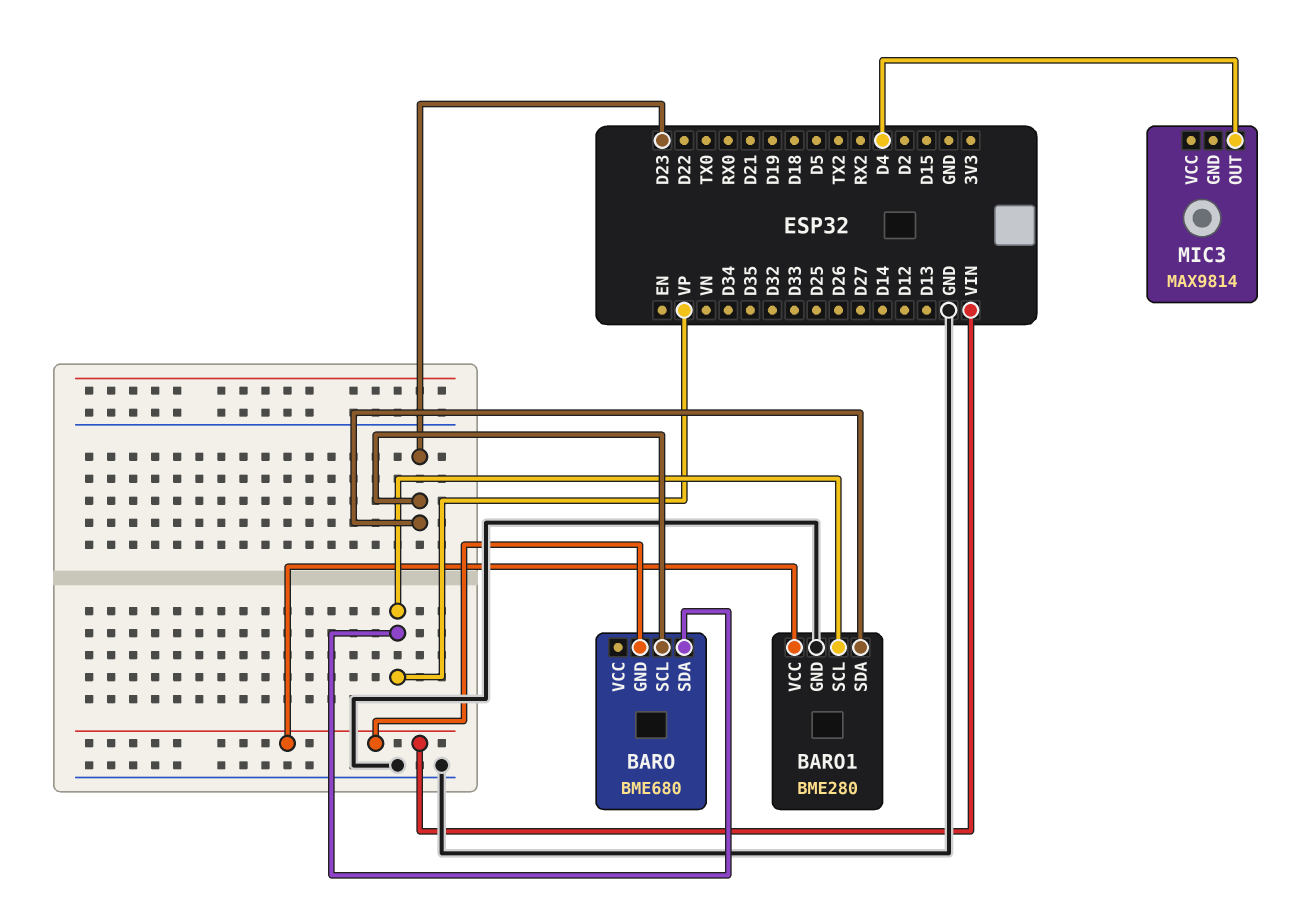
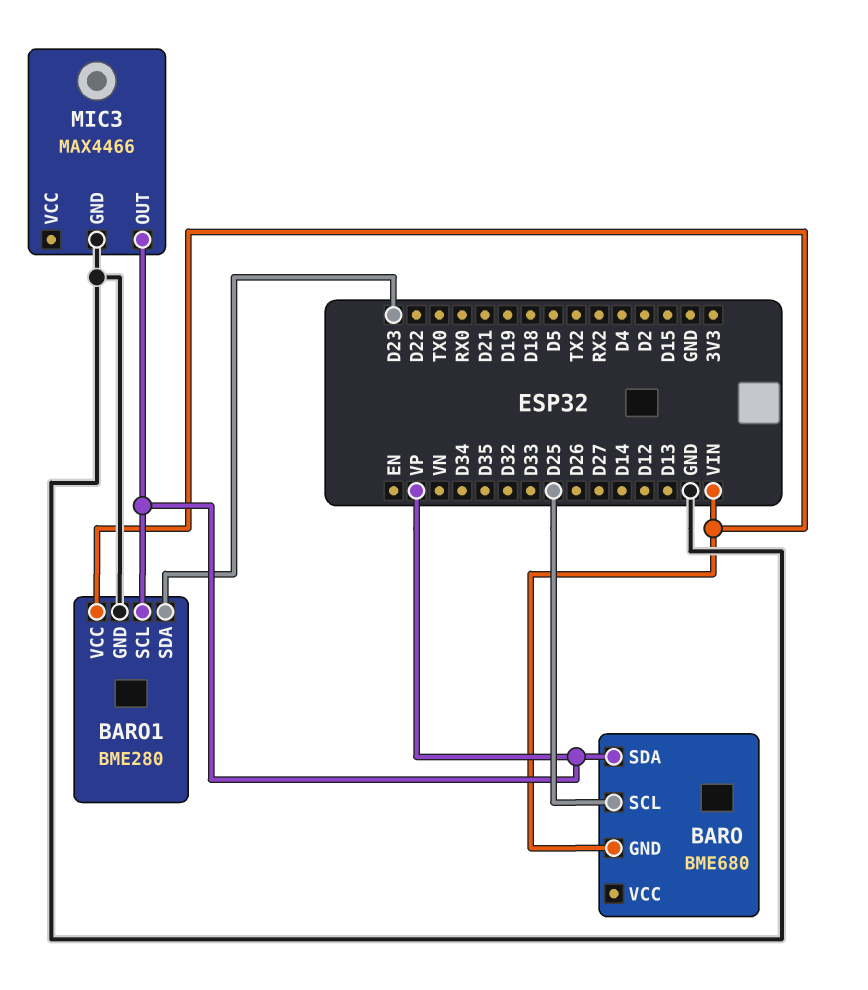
BARO pin SCL: D23 -> D25
MIC3: MAX9814 -> MAX4466
MIC3 pin GND: none -> GND
MIC3 pin OUT: D4 -> VP

